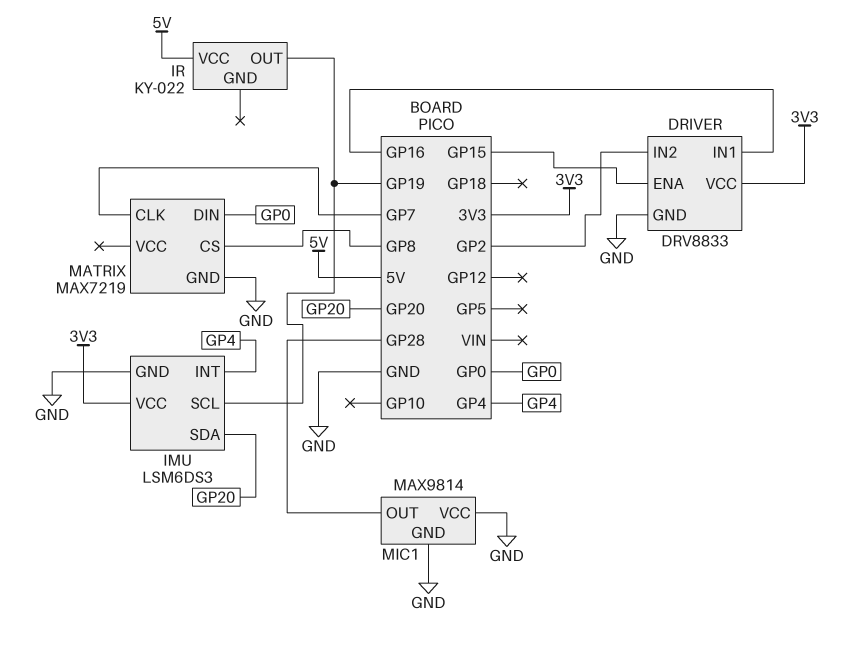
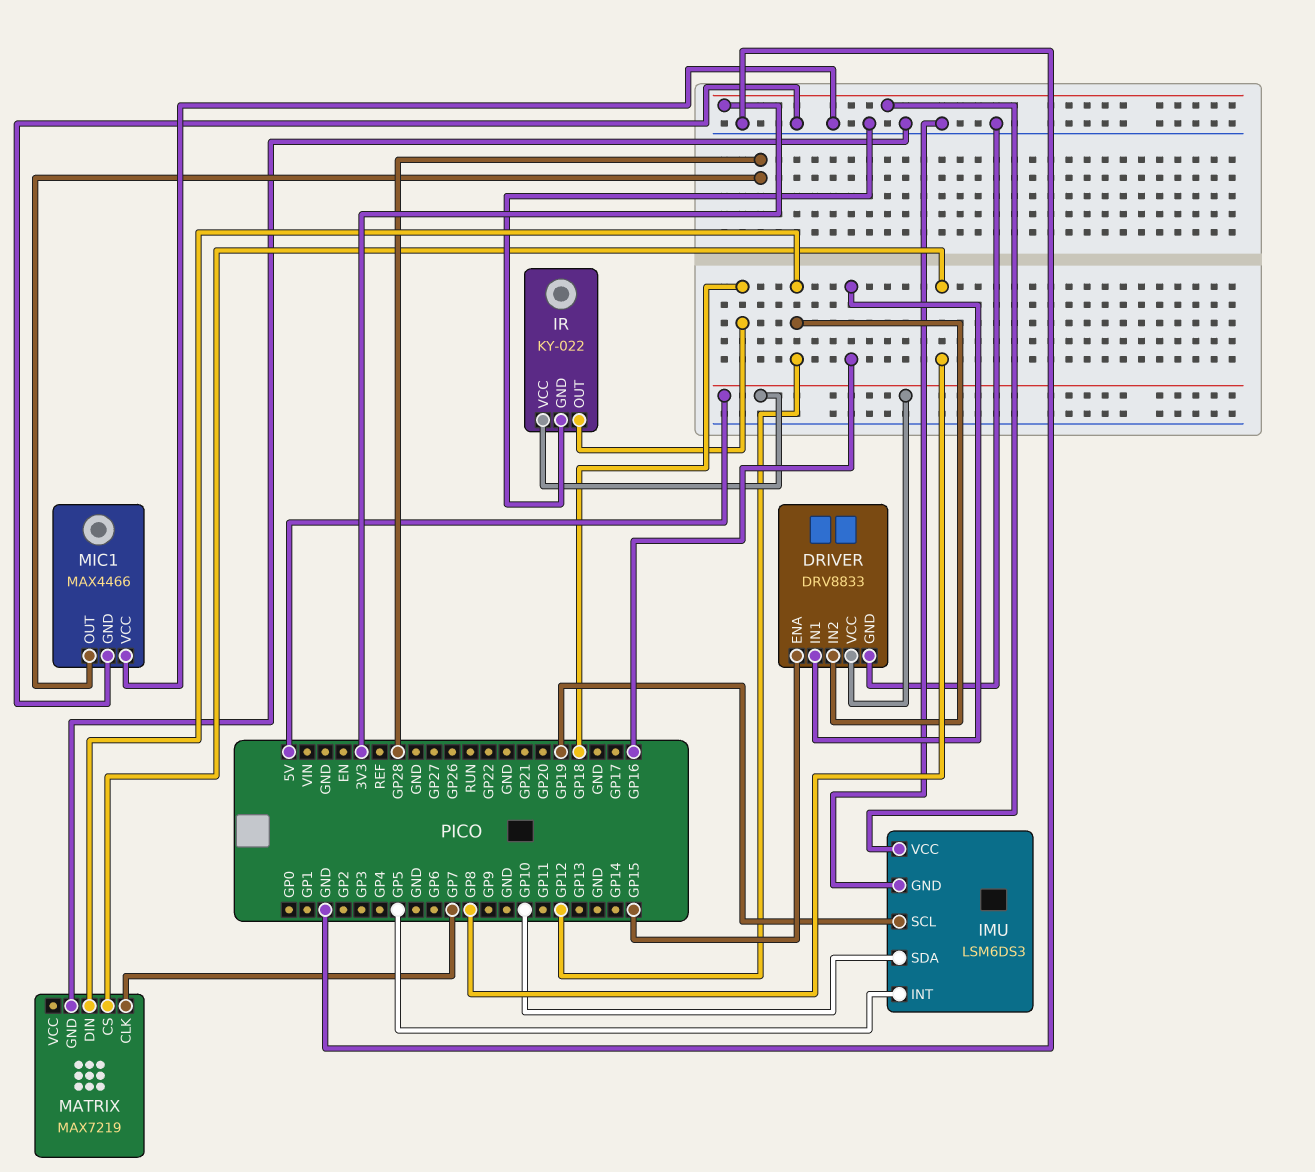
DRIVER pin IN2: GP2 -> GP12
DRIVER pin VCC: 3V3 -> 5V
IMU pin INT: GP4 -> GP5
IMU pin SDA: GP20 -> GP10
IR pin GND: none -> GND
IR pin OUT: GP19 -> GP18
MATRIX pin DIN: GP0 -> GP12
MIC1: MAX9814 -> MAX4466

